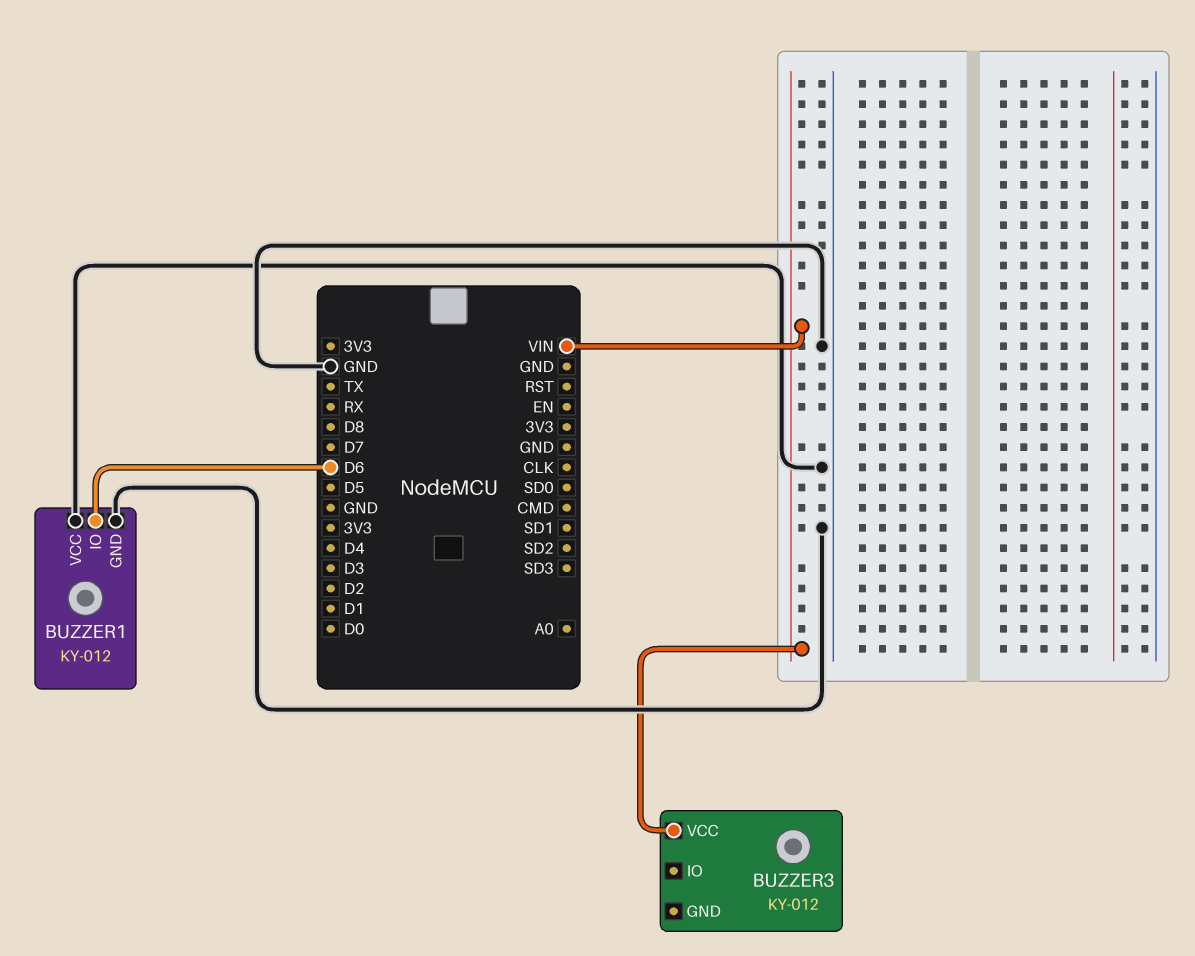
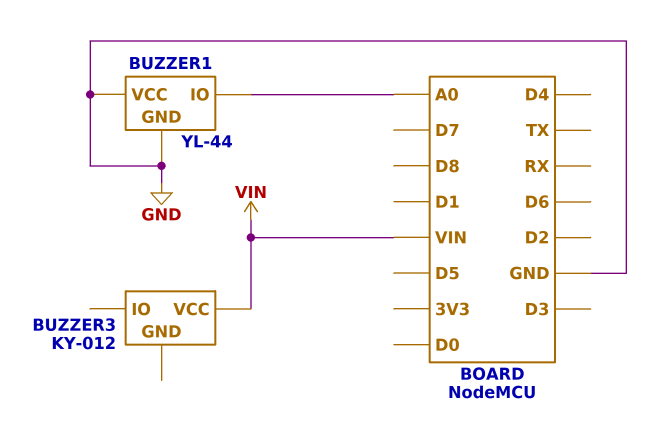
BUZZER1: KY-012 -> YL-44
BUZZER1 pin IO: D6 -> A0

